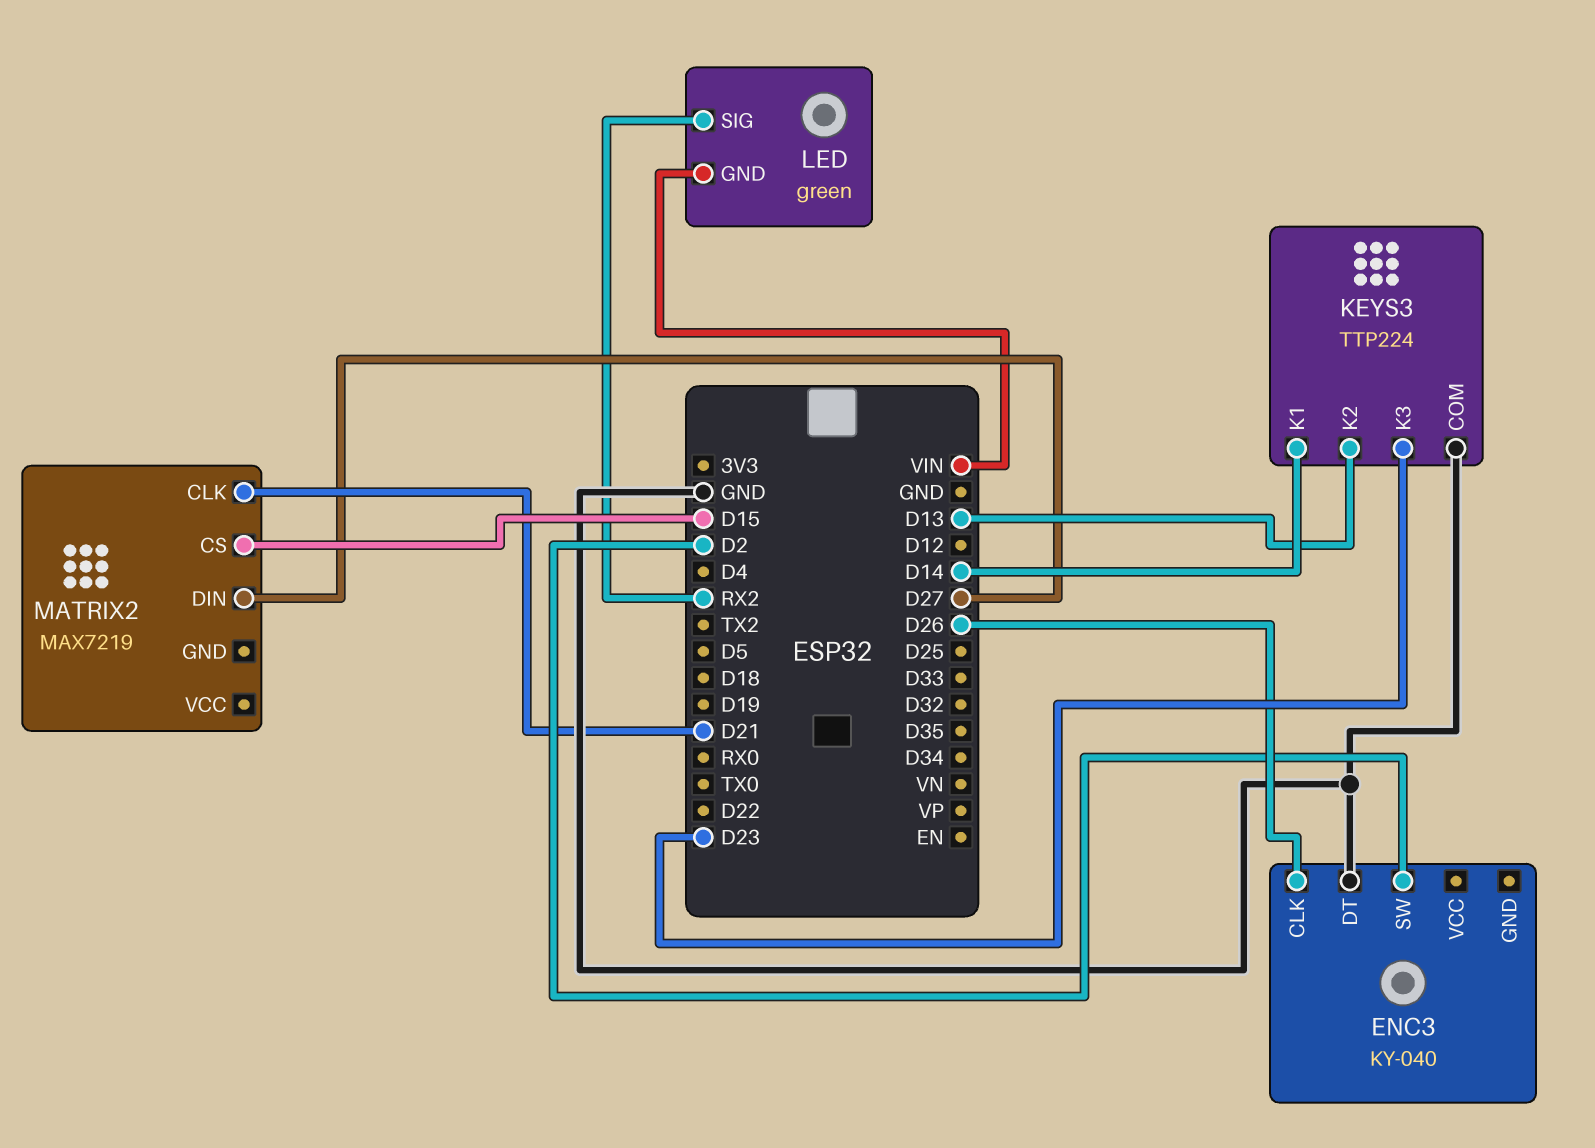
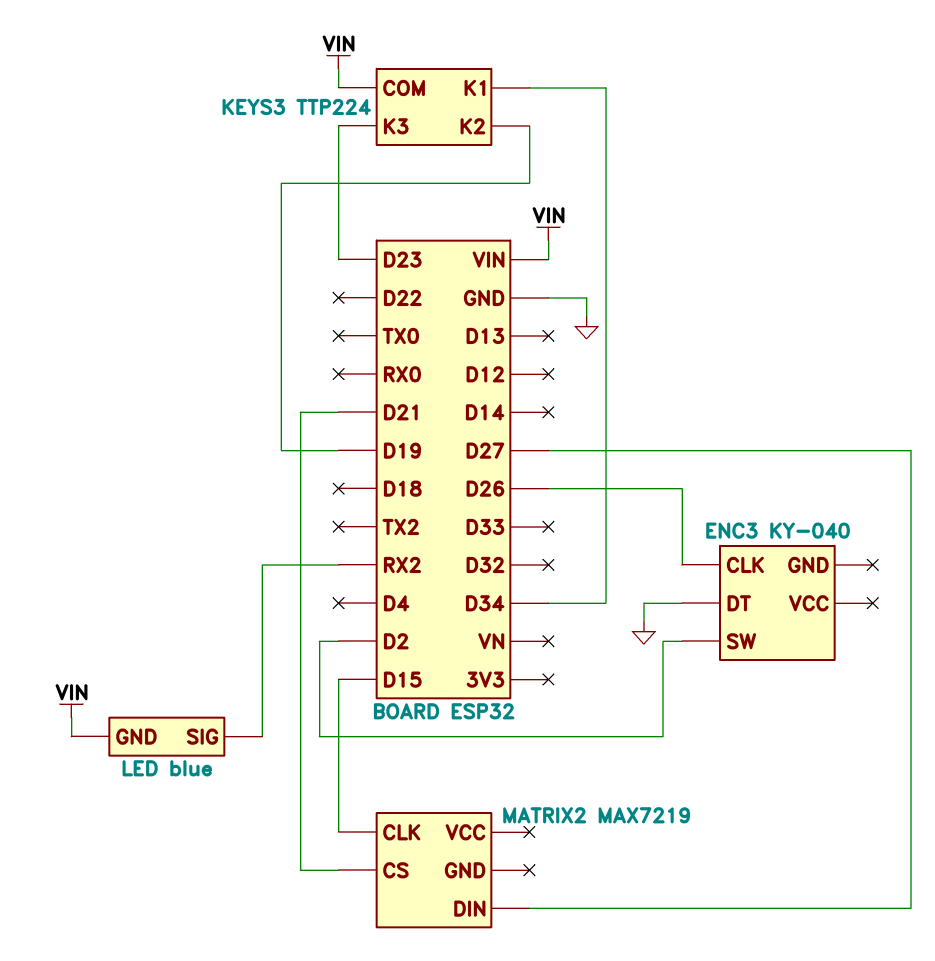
KEYS3 pin COM: GND -> VIN
KEYS3 pin K1: D14 -> D34
KEYS3 pin K2: D13 -> D19
LED: green -> blue
MATRIX2 pin CLK: D21 -> D15
MATRIX2 pin CS: D15 -> D21

